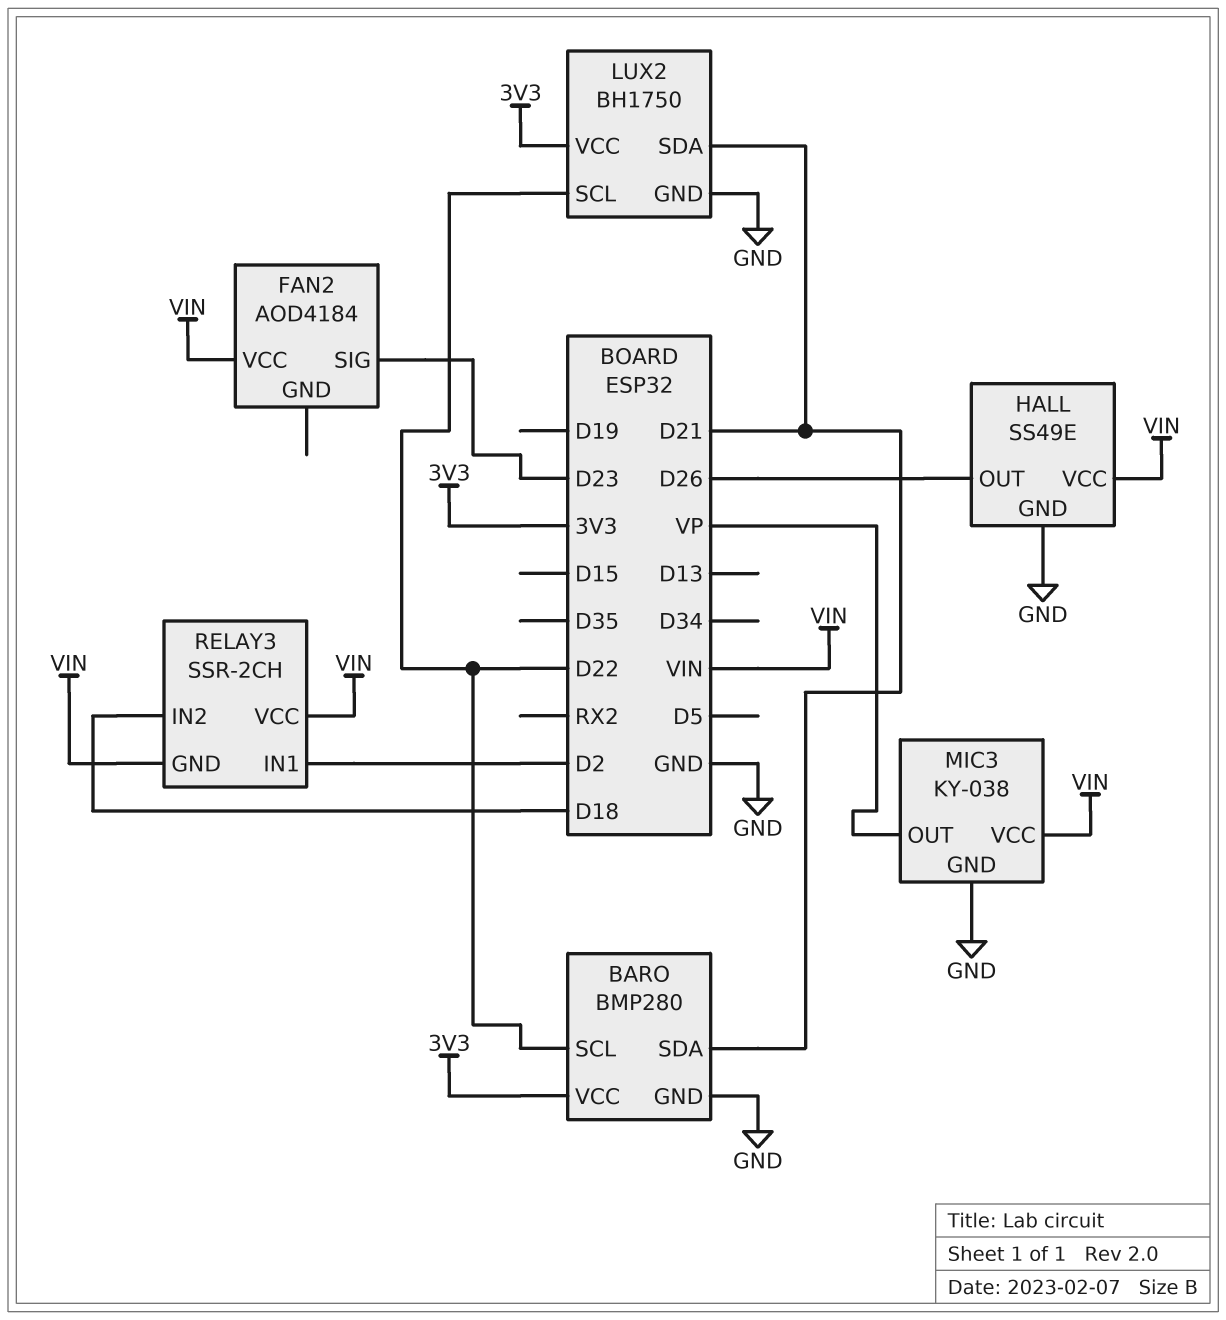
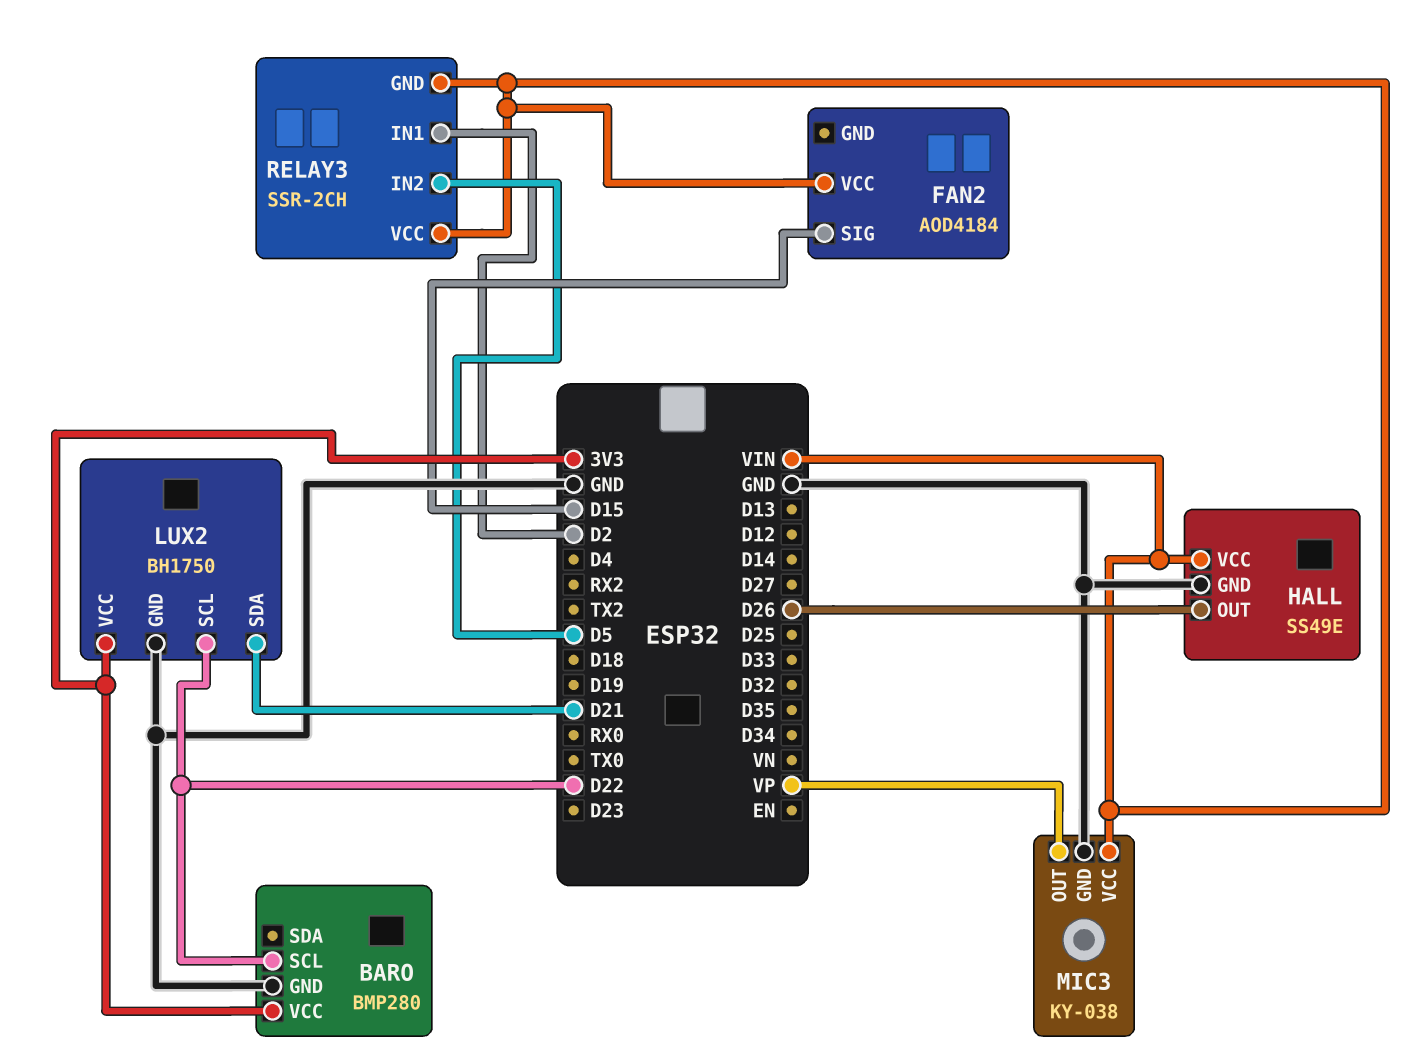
BARO pin SDA: D21 -> none
FAN2 pin SIG: D23 -> D15
RELAY3 pin IN2: D18 -> D5

